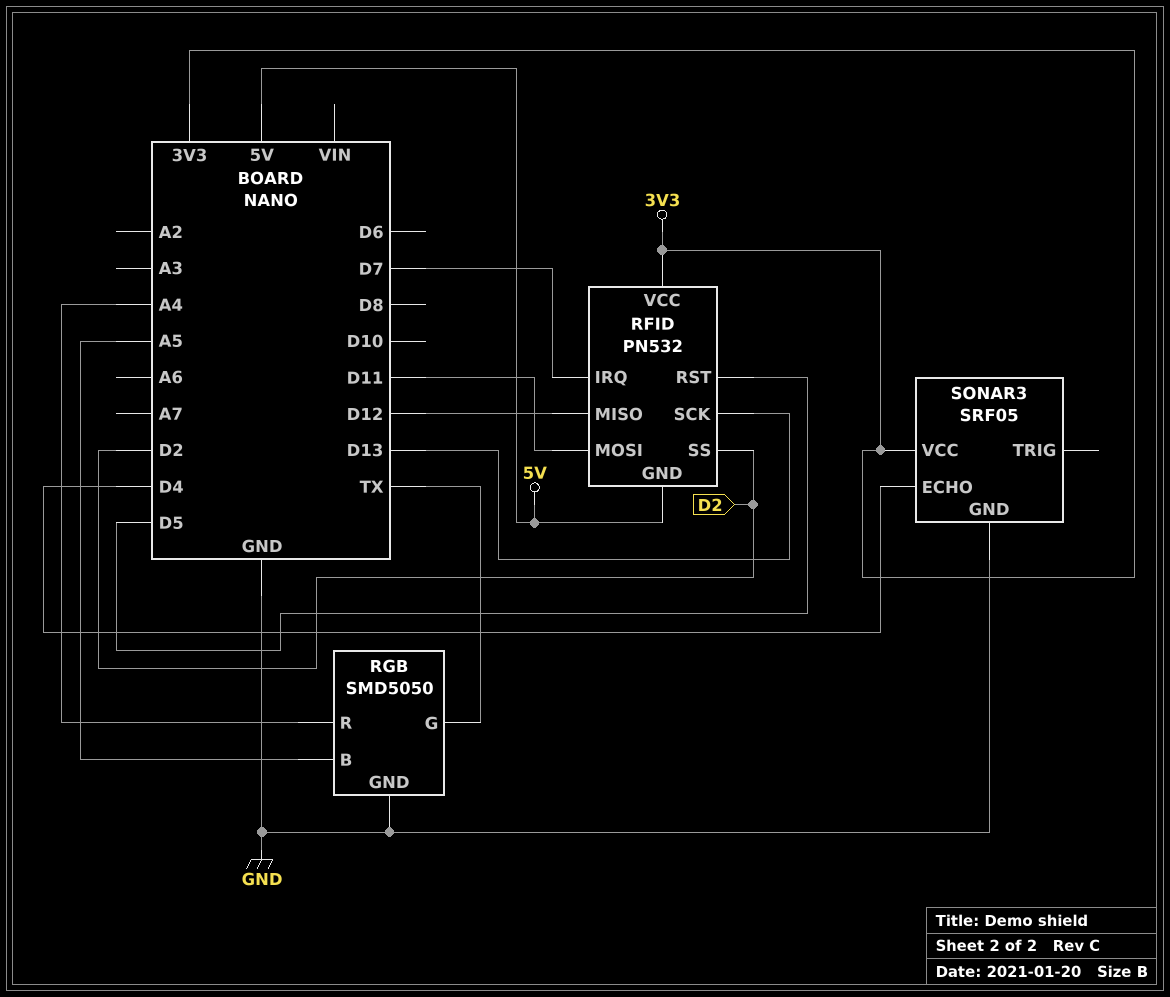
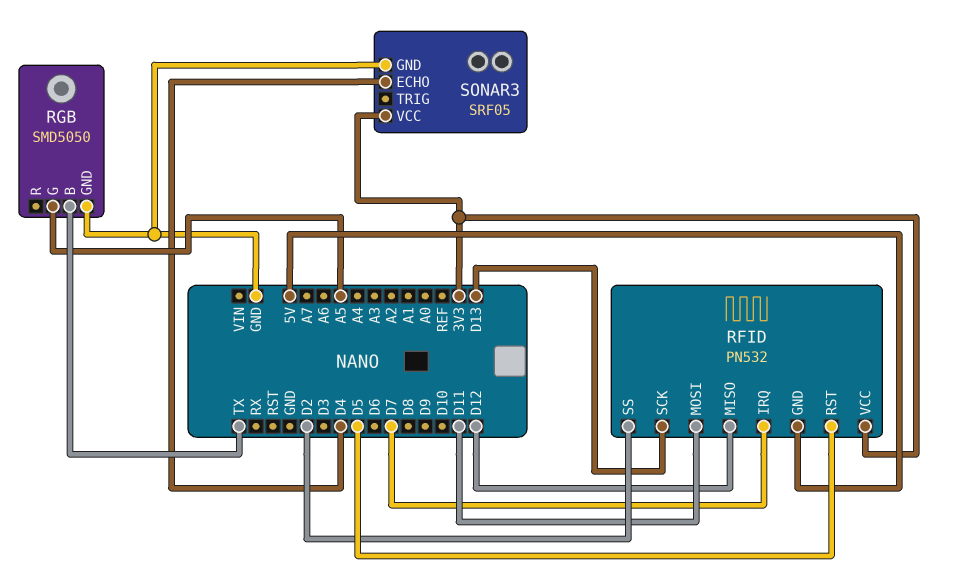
RGB pin B: A5 -> TX
RGB pin G: TX -> A5
RGB pin R: A4 -> none

